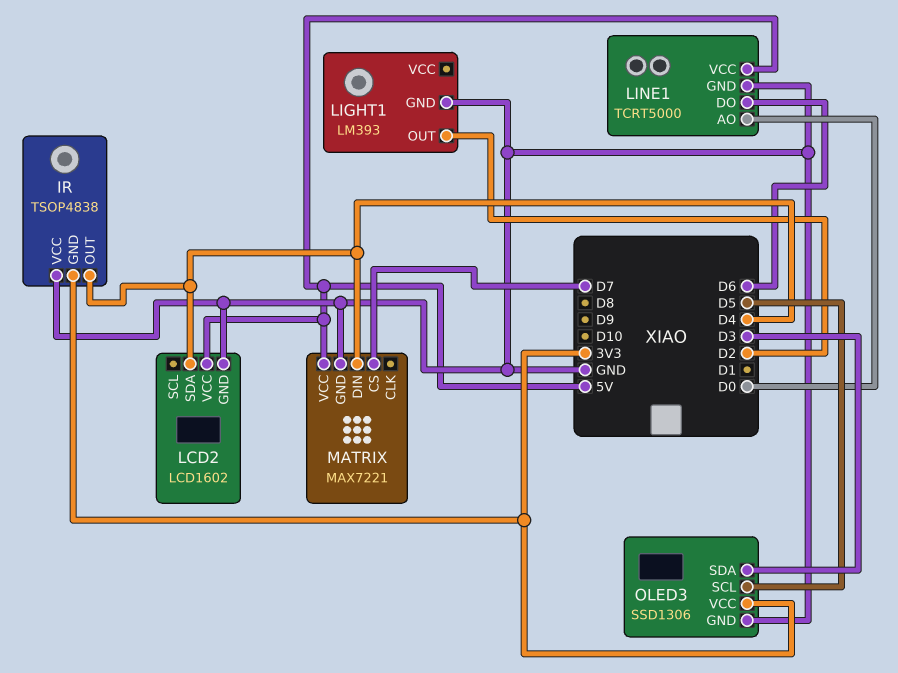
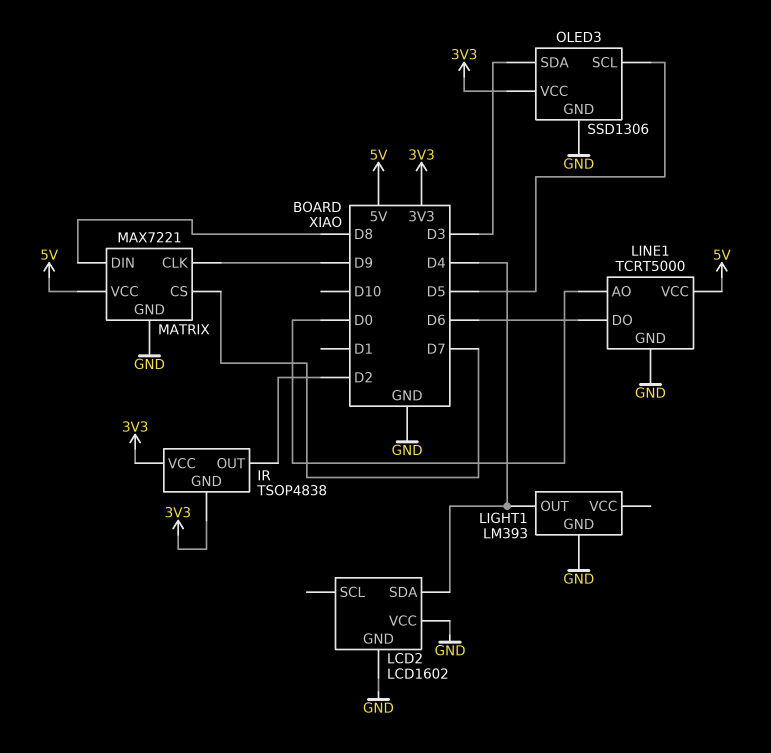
IR pin OUT: D4 -> D2
IR pin VCC: GND -> 3V3
LCD2 pin VCC: 5V -> GND
LIGHT1 pin OUT: D2 -> D4
MATRIX pin CLK: none -> D9
MATRIX pin DIN: D4 -> D8

